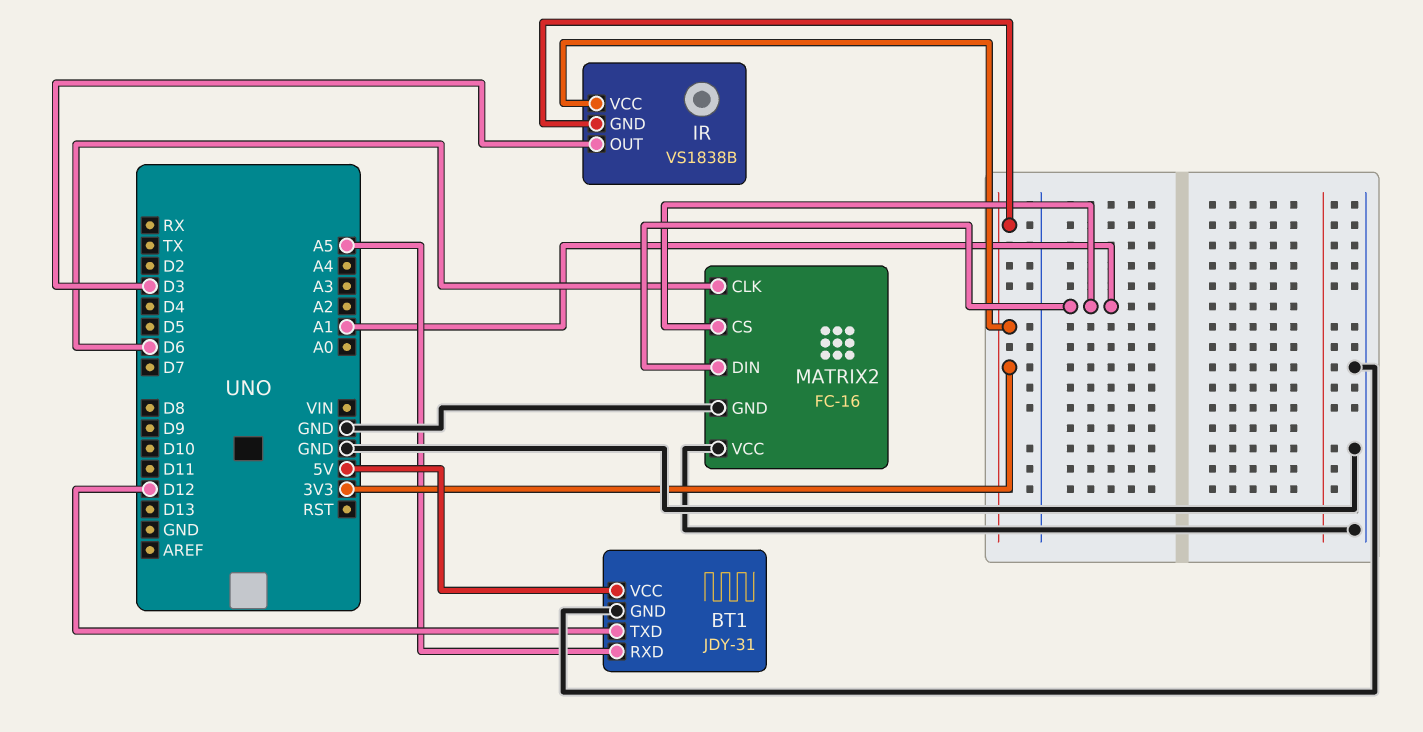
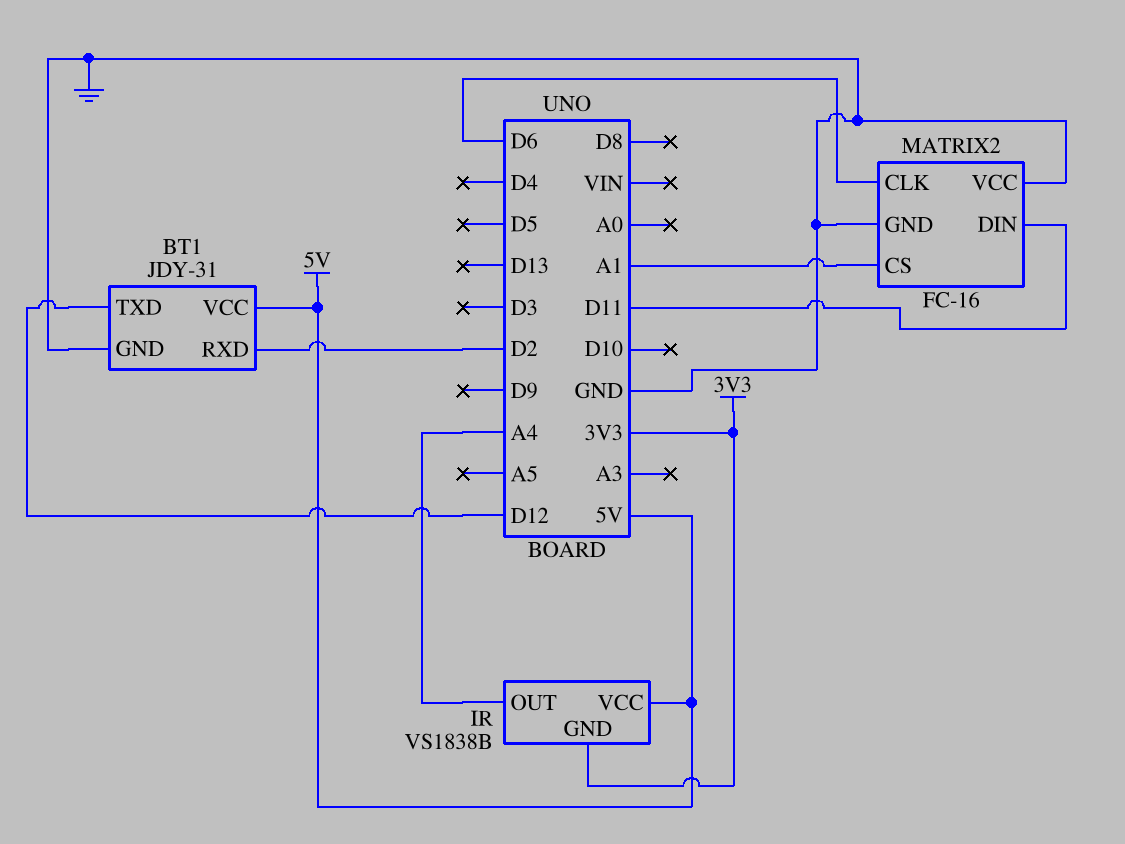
BT1 pin RXD: A5 -> D2
IR pin OUT: D3 -> A4
IR pin VCC: 3V3 -> 5V
MATRIX2 pin DIN: A1 -> D11

